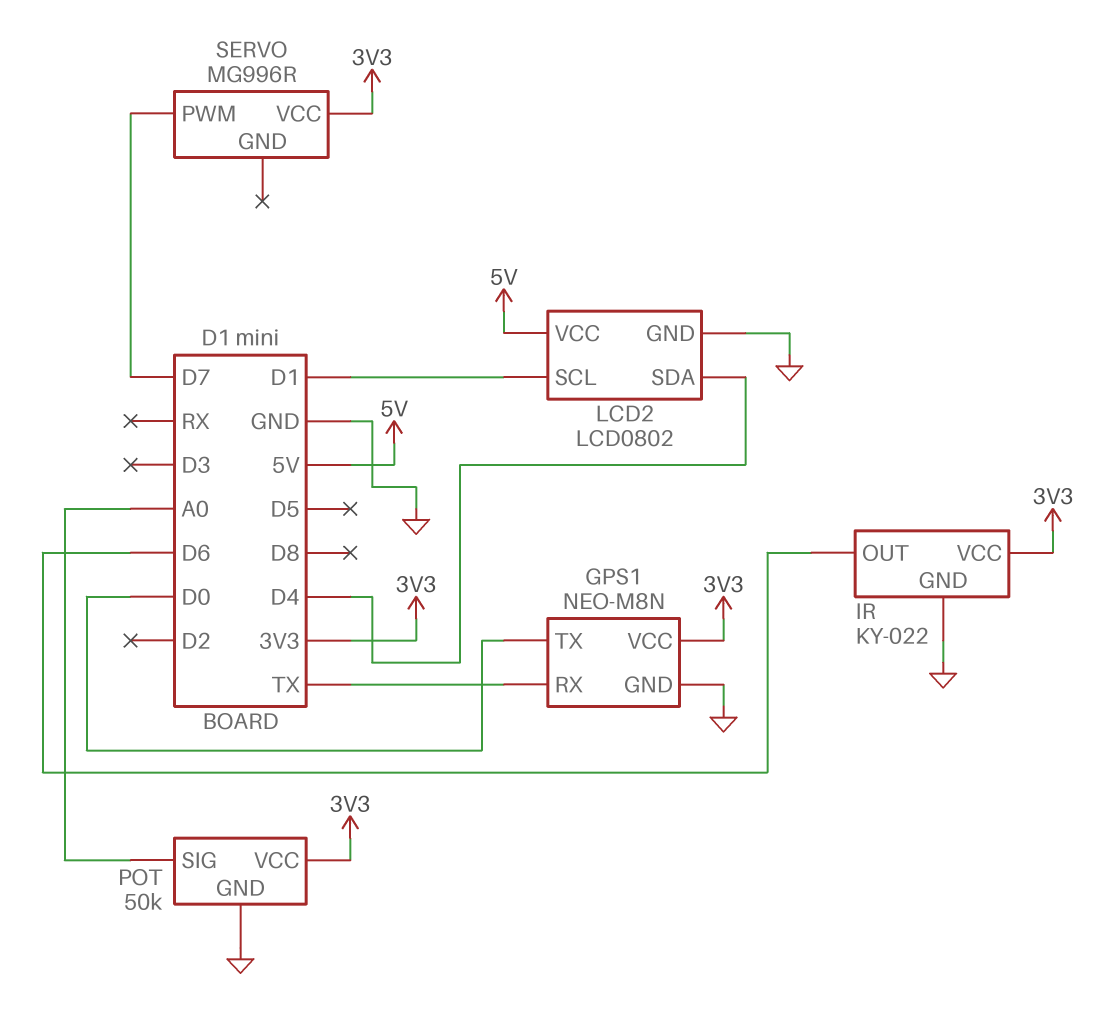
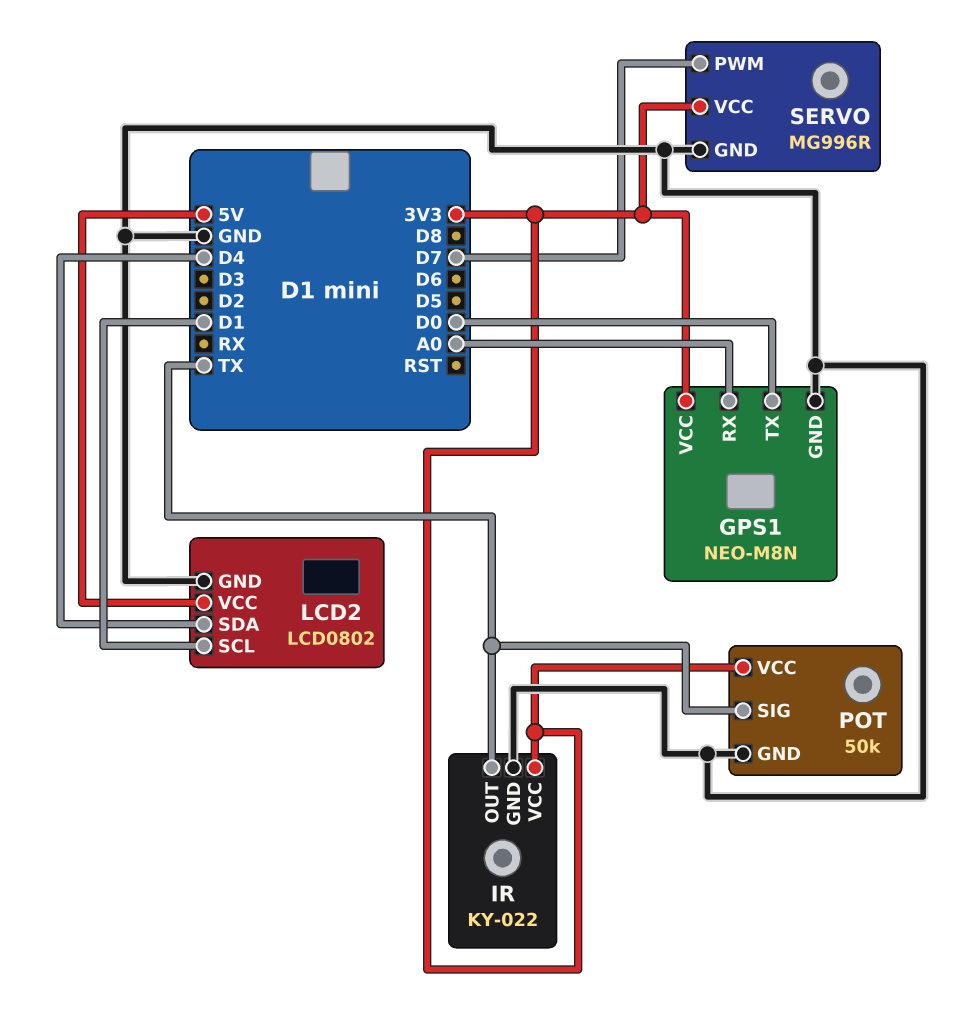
GPS1 pin RX: TX -> A0
IR pin OUT: D6 -> TX
POT pin SIG: A0 -> TX
SERVO pin GND: none -> GND

